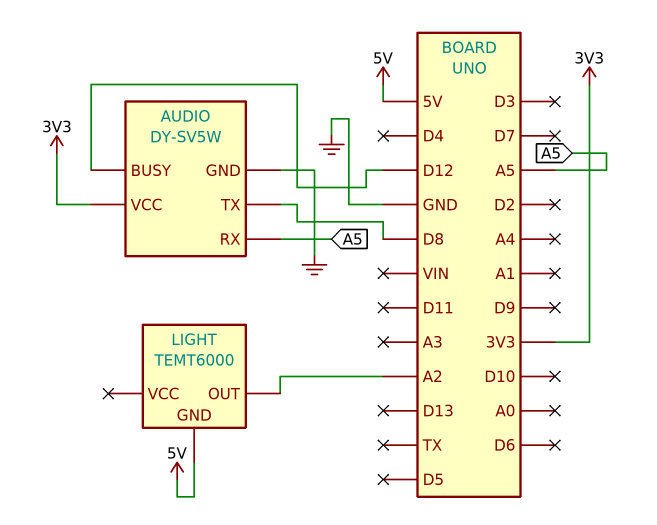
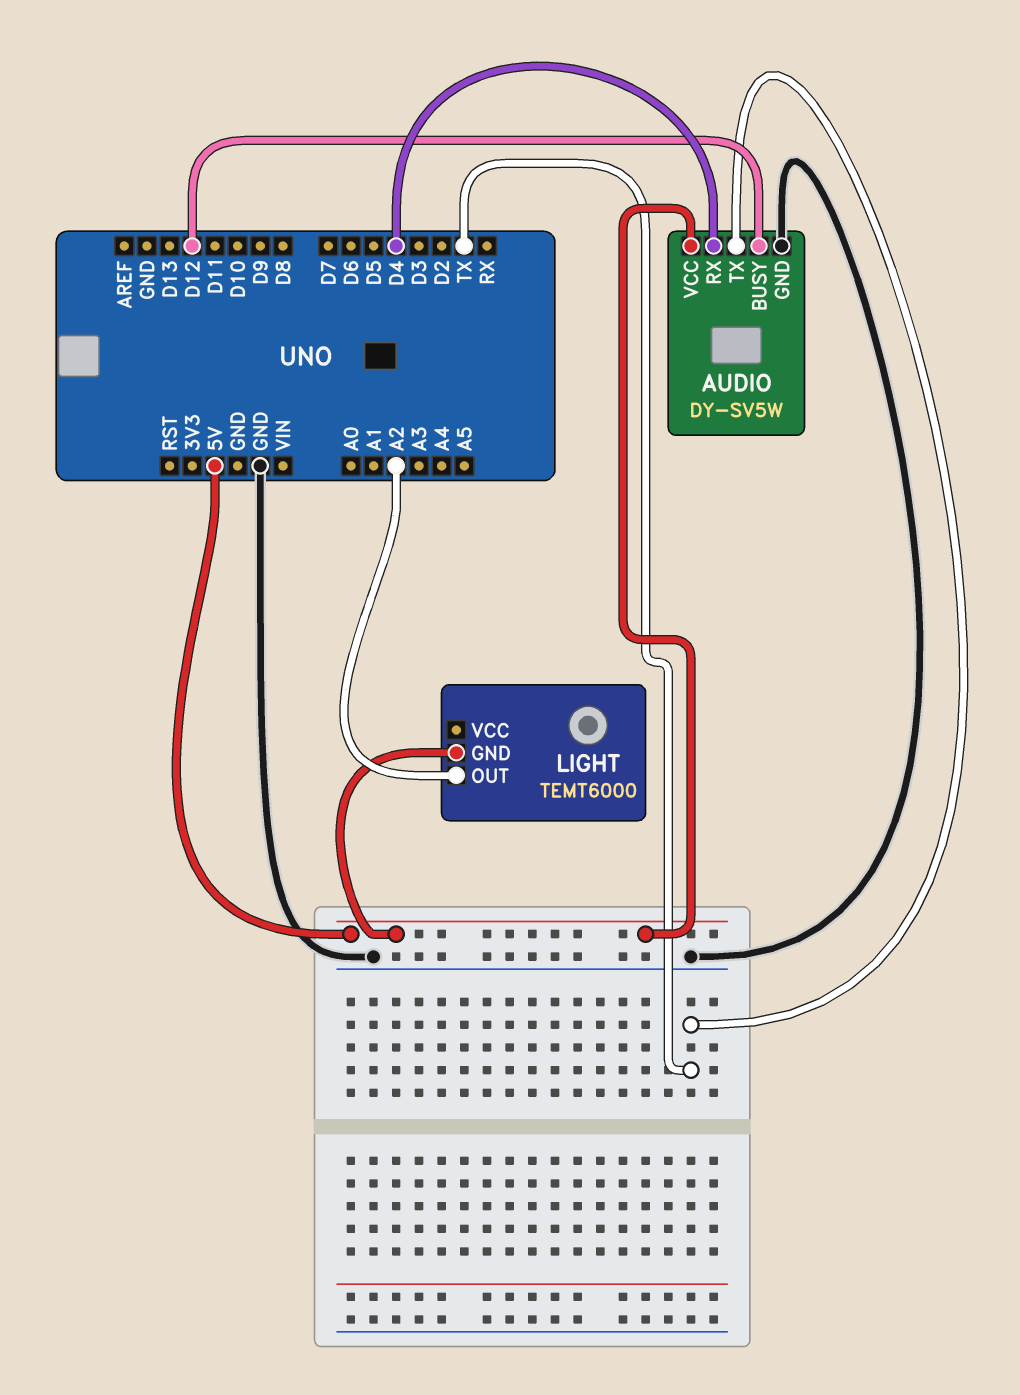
AUDIO pin RX: A5 -> D4
AUDIO pin TX: D8 -> TX
AUDIO pin VCC: 3V3 -> 5V

